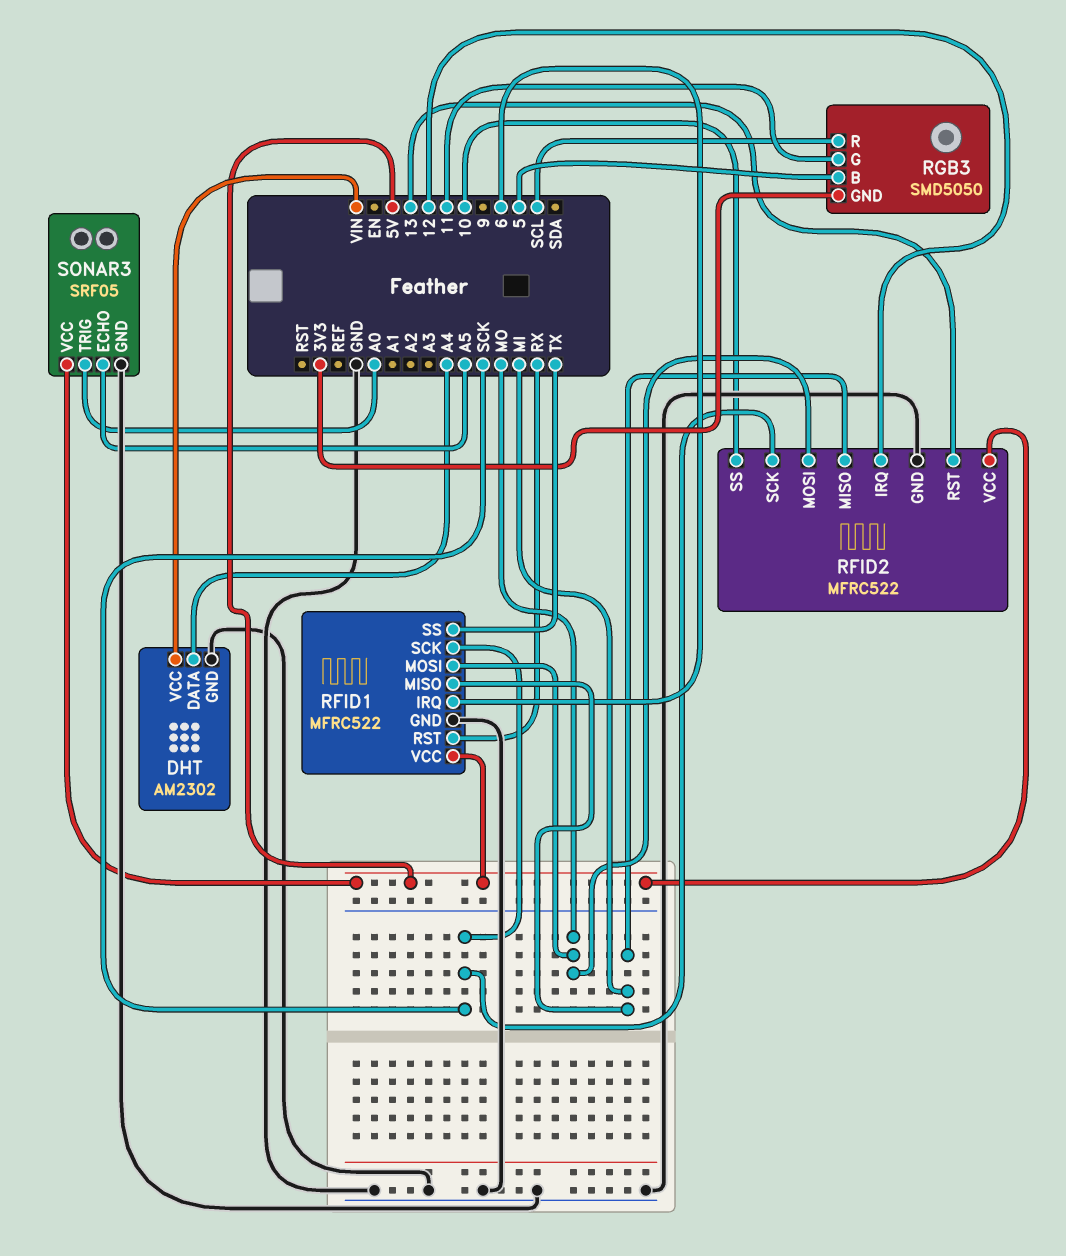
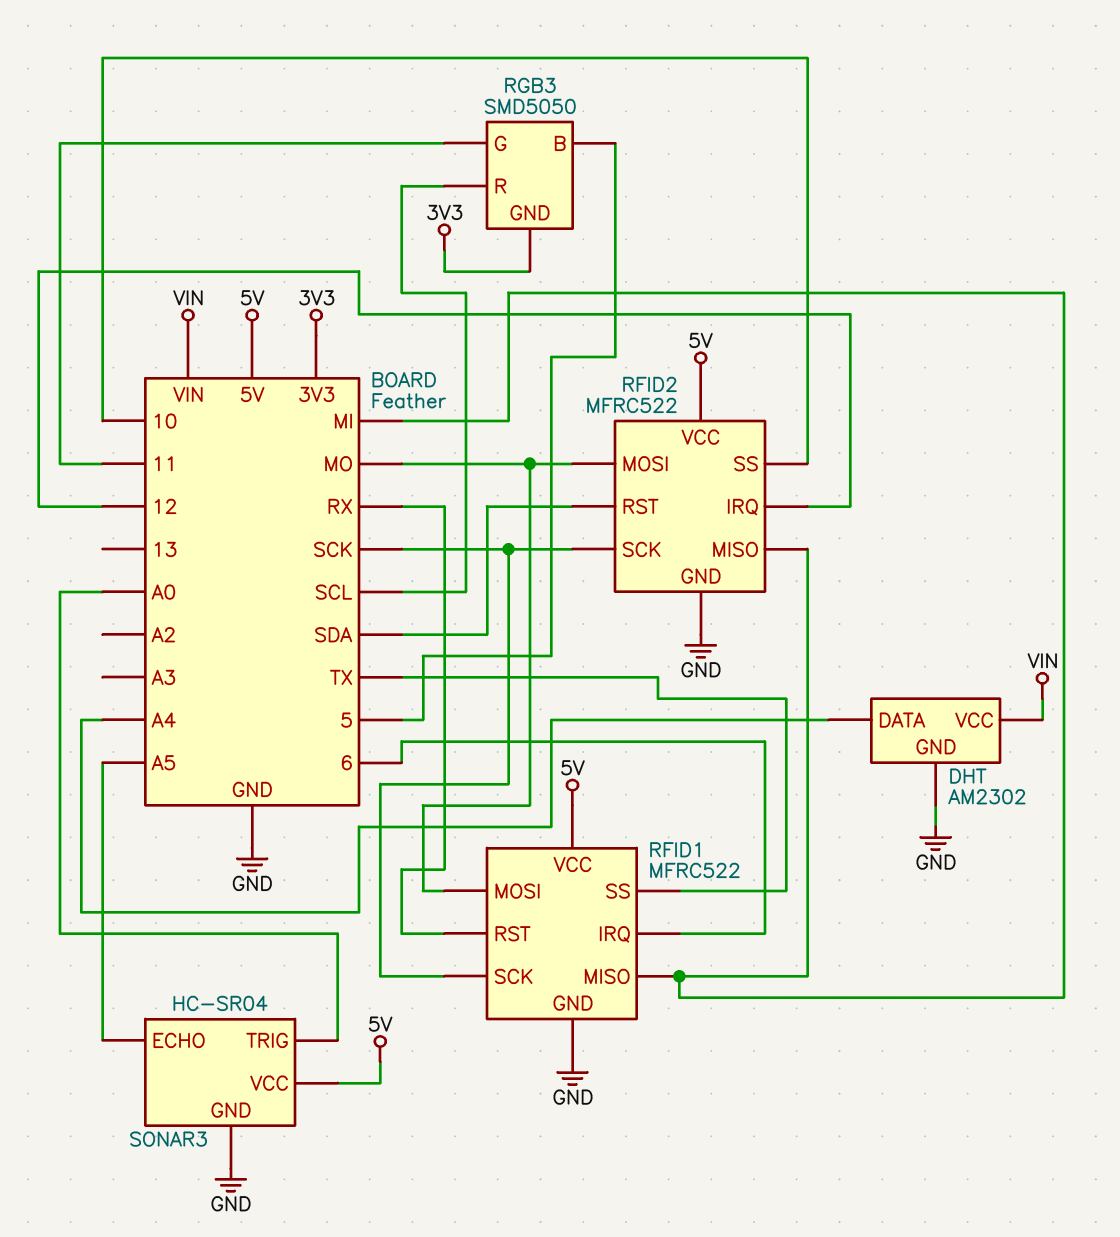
RFID2 pin RST: 13 -> SDA
SONAR3: SRF05 -> HC-SR04

